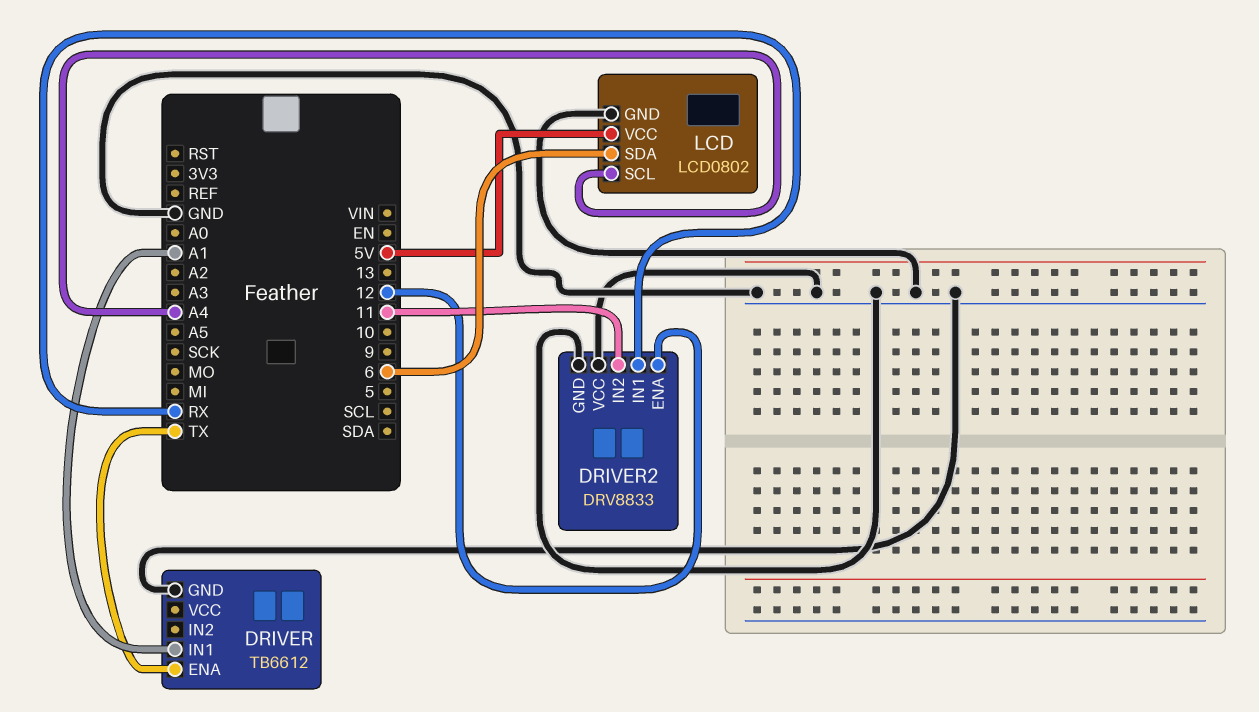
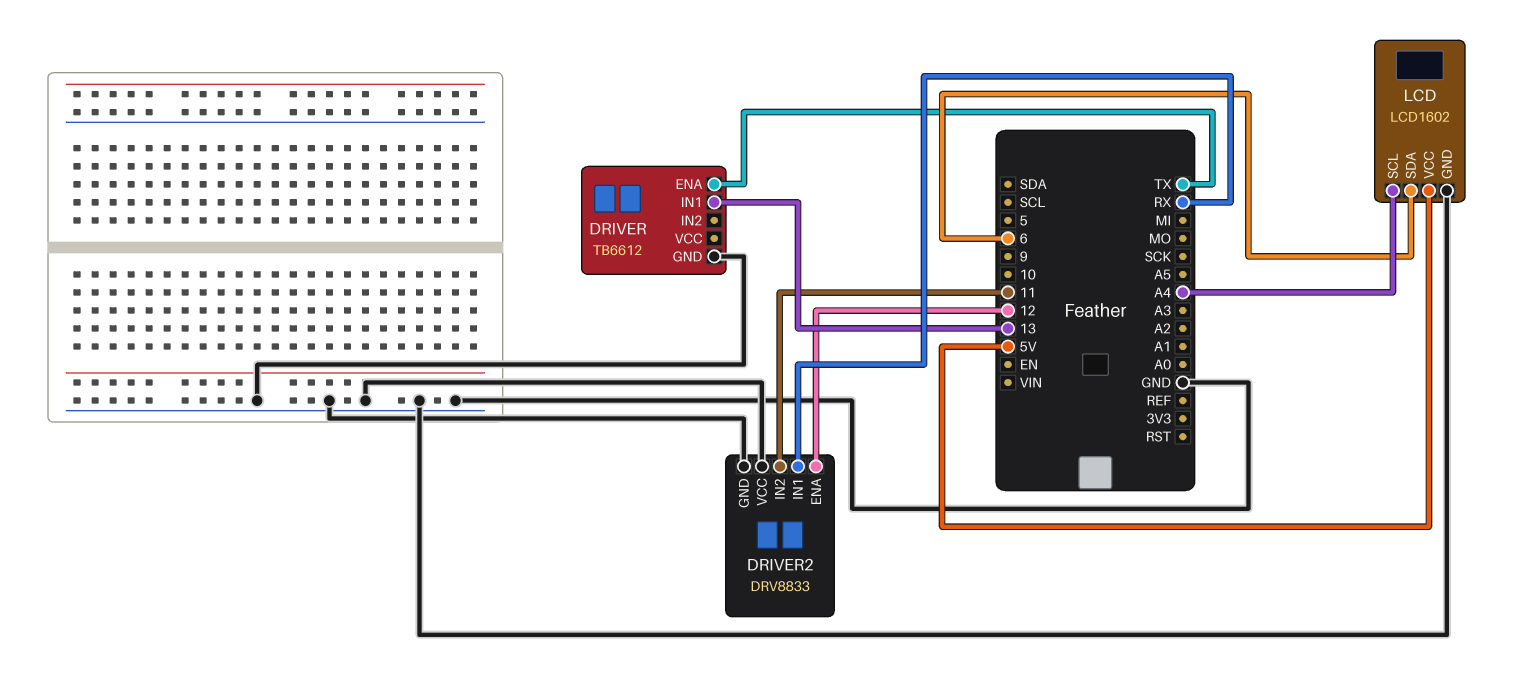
DRIVER pin IN1: A1 -> 13
LCD: LCD0802 -> LCD1602

